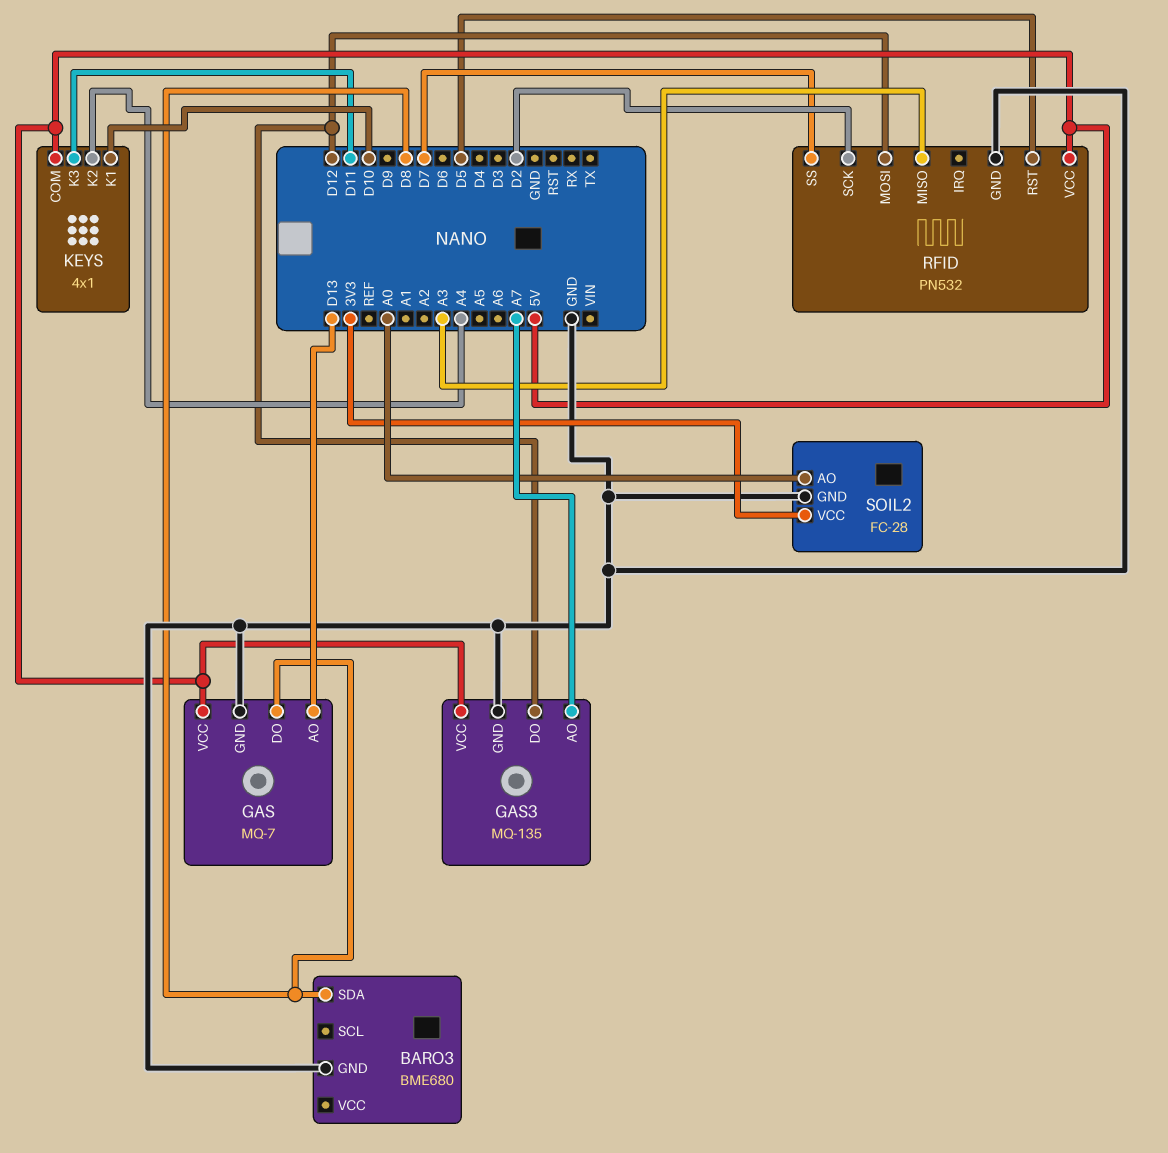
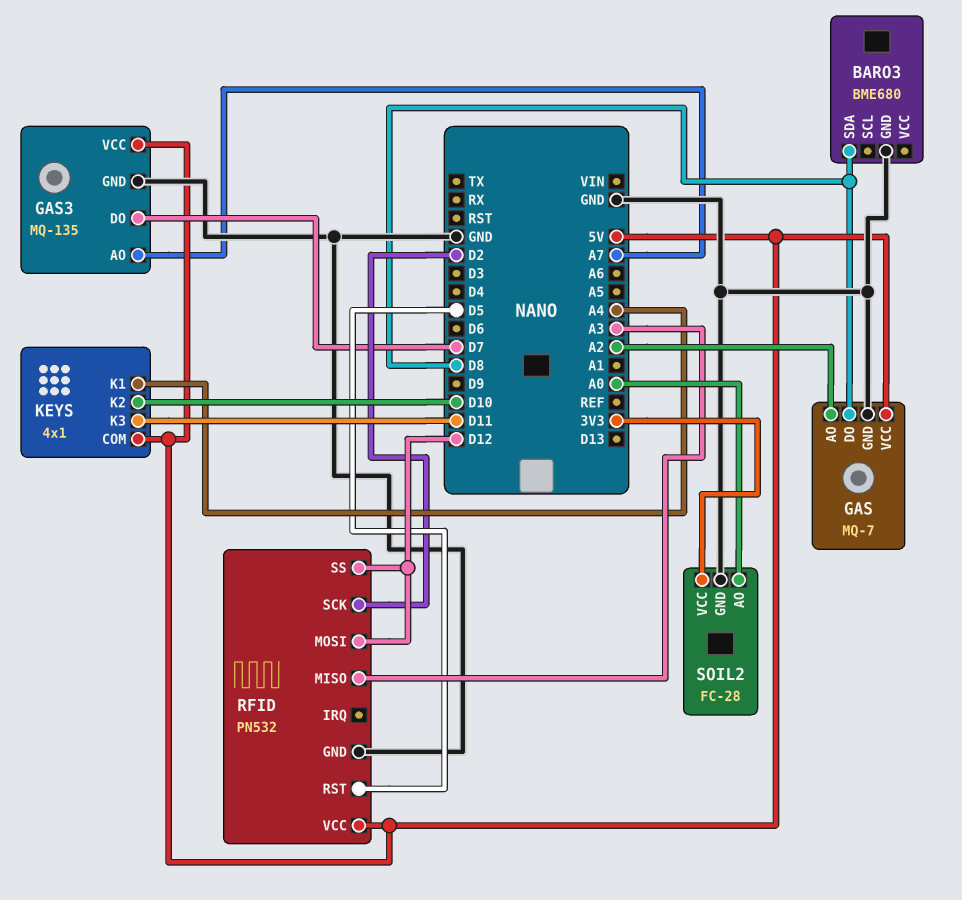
GAS pin AO: D13 -> A2
GAS3 pin DO: D12 -> D7
KEYS pin K1: D10 -> A4
KEYS pin K2: A4 -> D10
RFID pin SS: D7 -> D12

